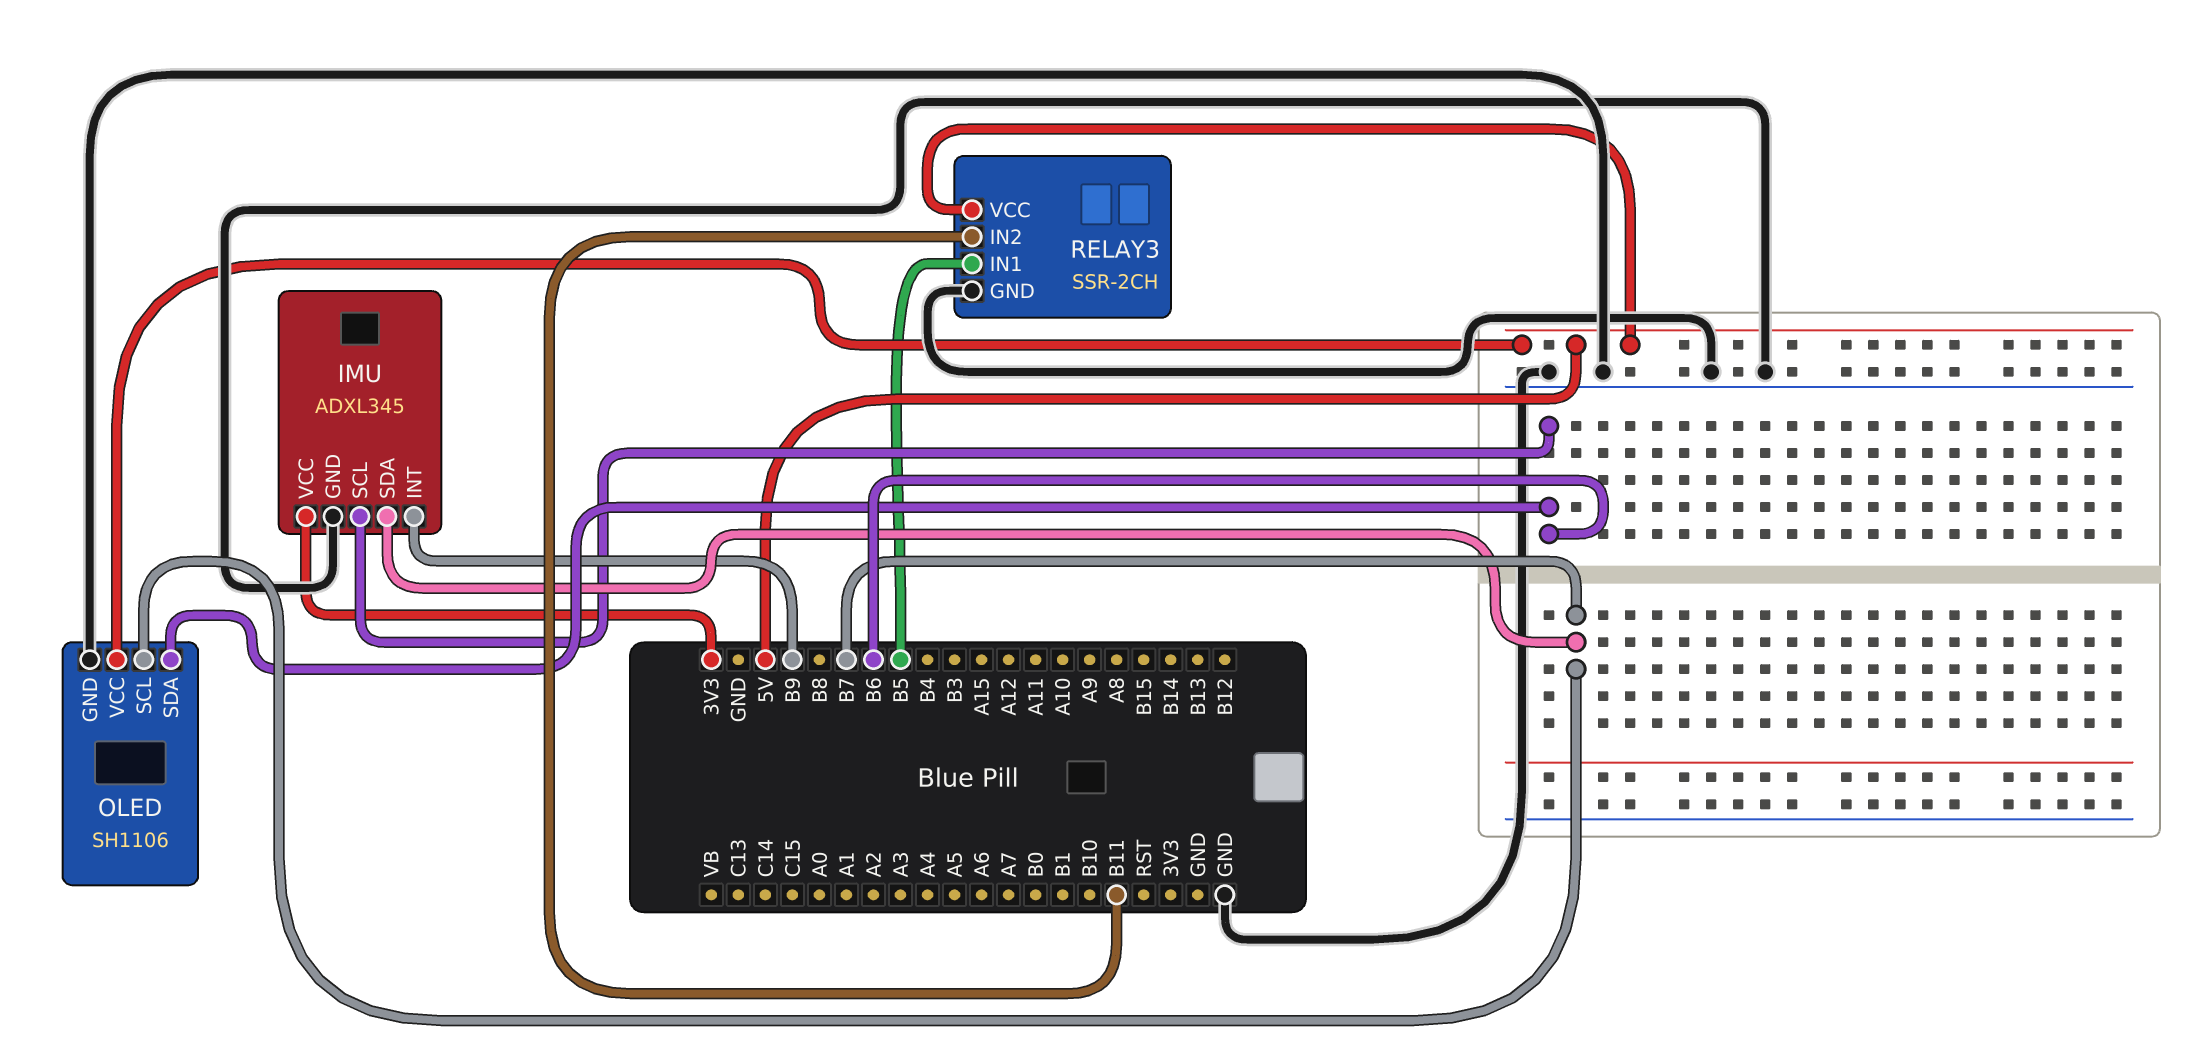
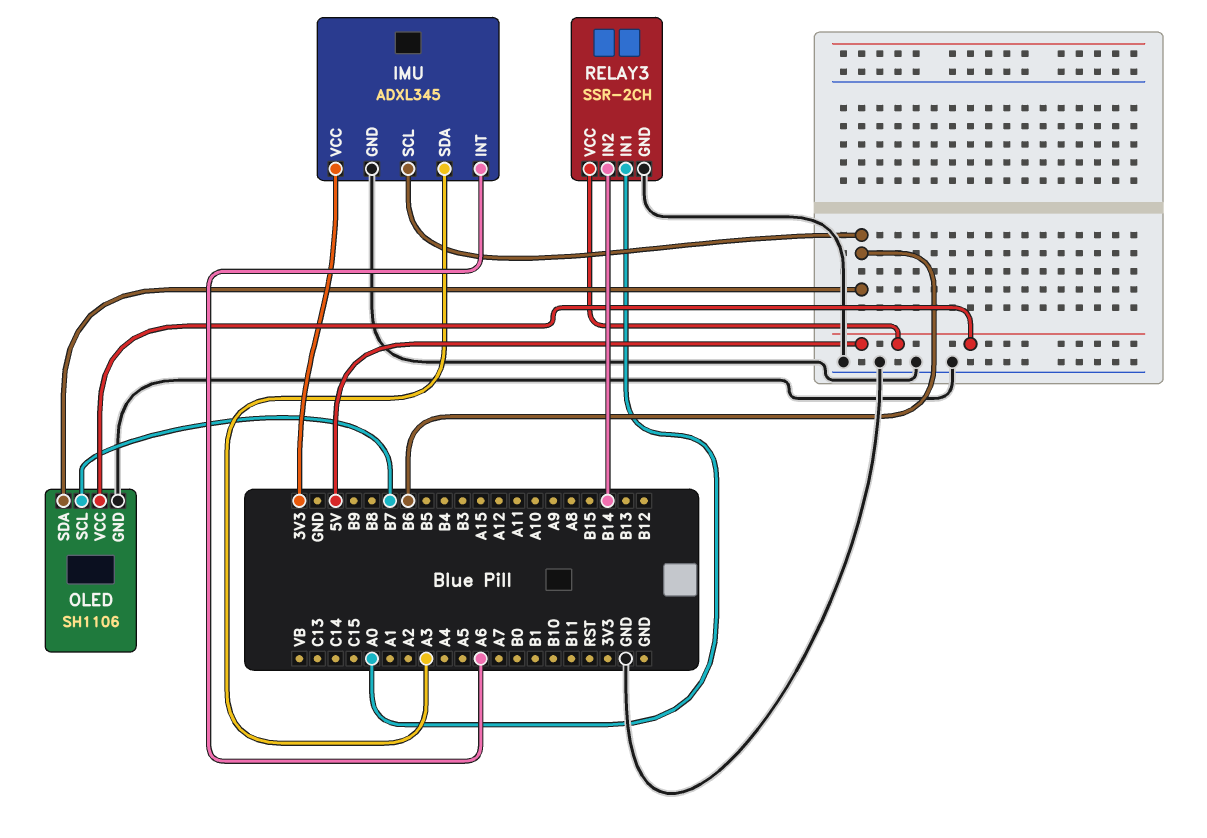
IMU pin INT: B9 -> A6
IMU pin SDA: B7 -> A3
RELAY3 pin IN1: B5 -> A0
RELAY3 pin IN2: B11 -> B14

